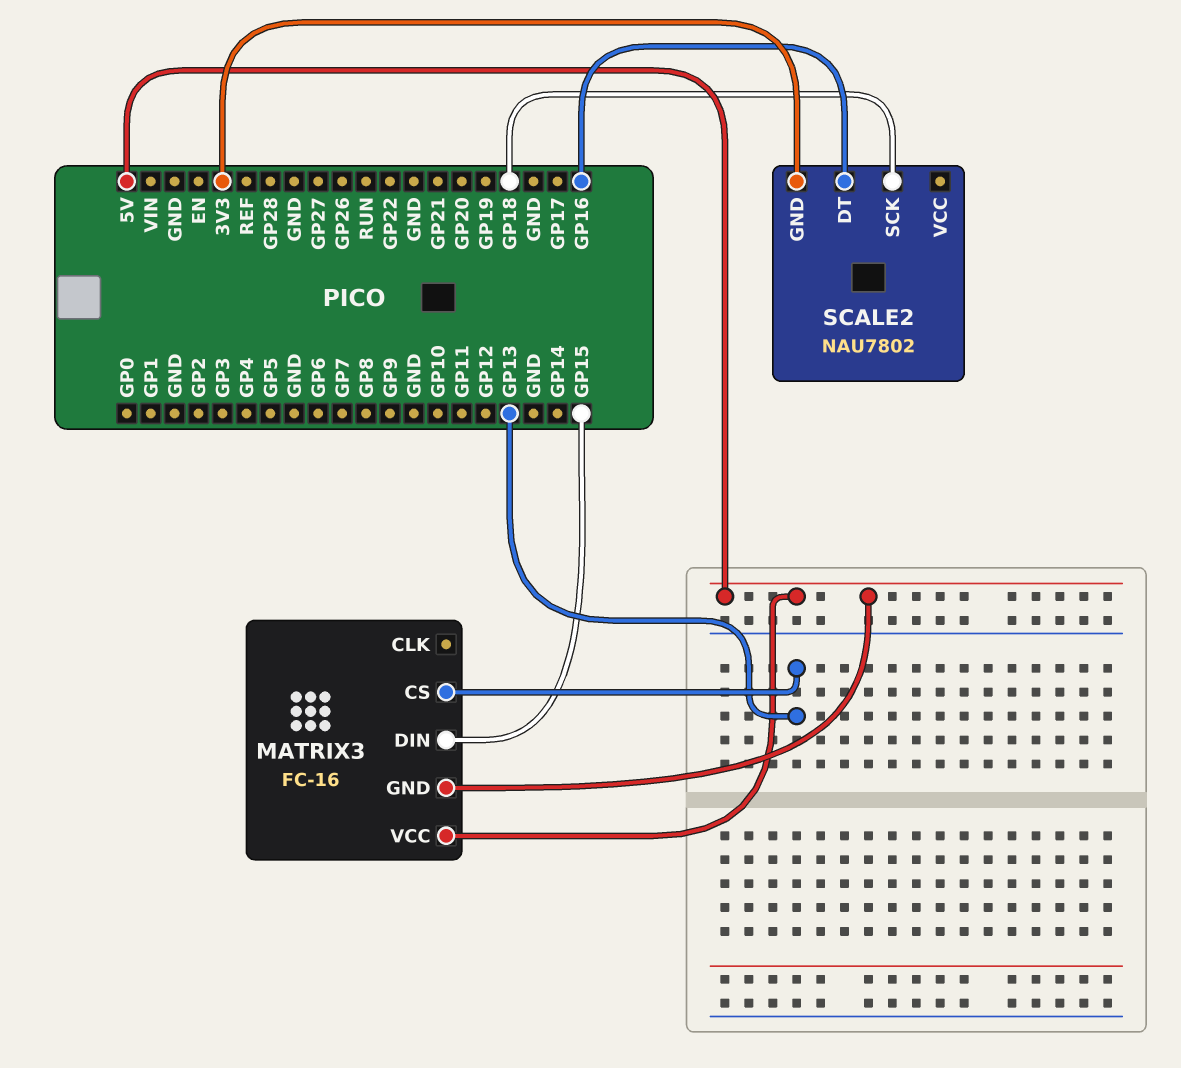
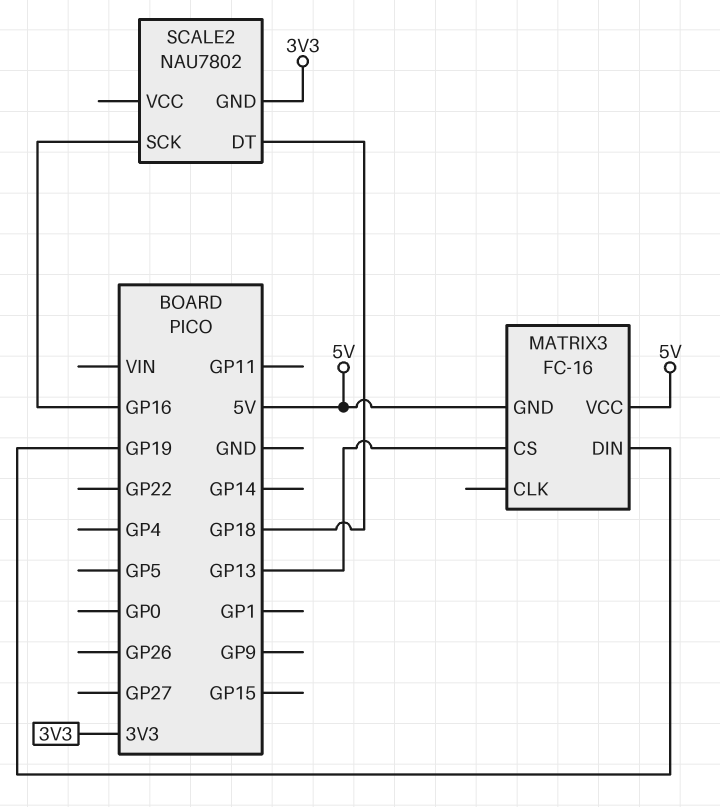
MATRIX3 pin DIN: GP15 -> GP19
SCALE2 pin DT: GP16 -> GP18
SCALE2 pin SCK: GP18 -> GP16

